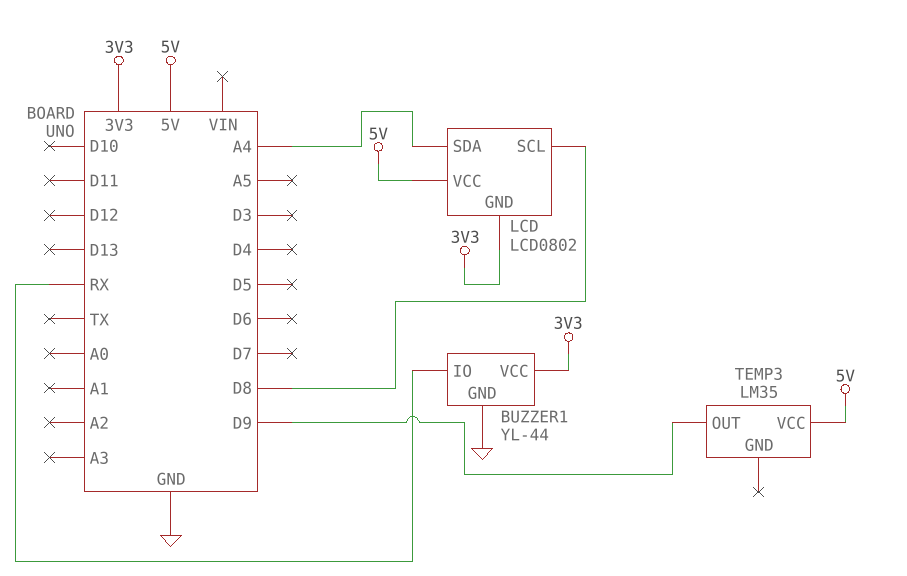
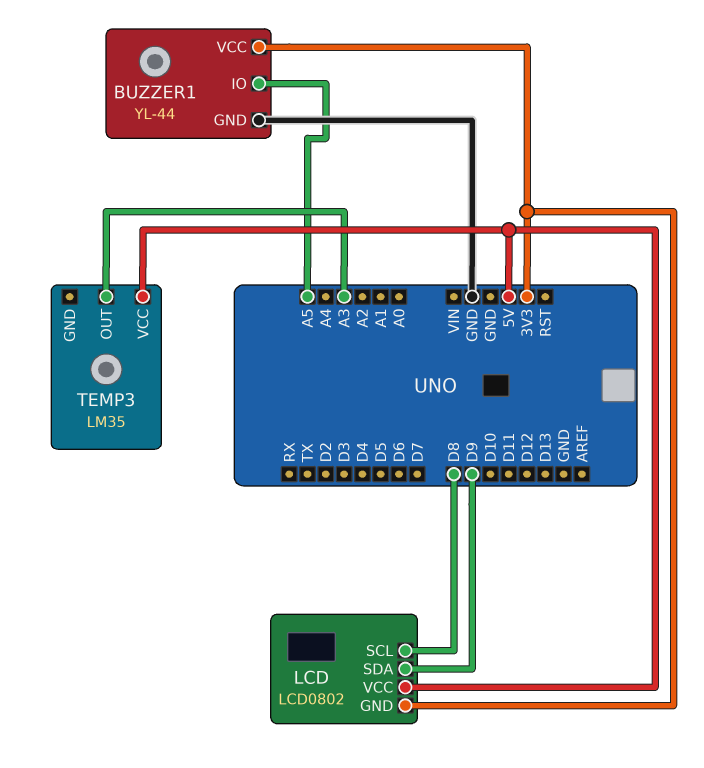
BUZZER1 pin IO: RX -> A5
LCD pin SDA: A4 -> D9
TEMP3 pin OUT: D9 -> A3

